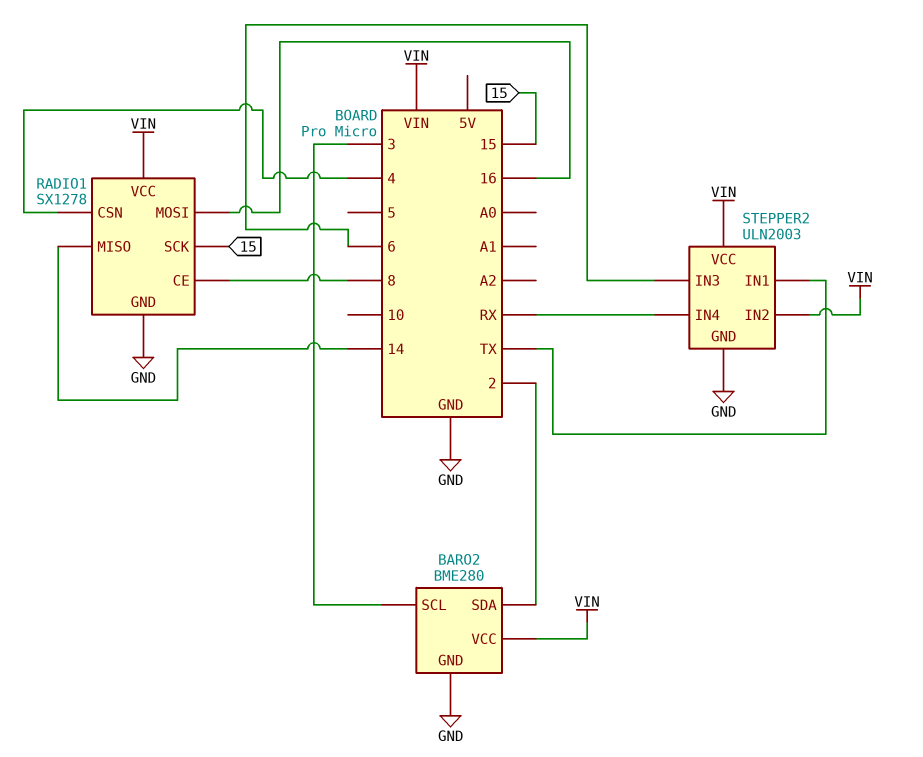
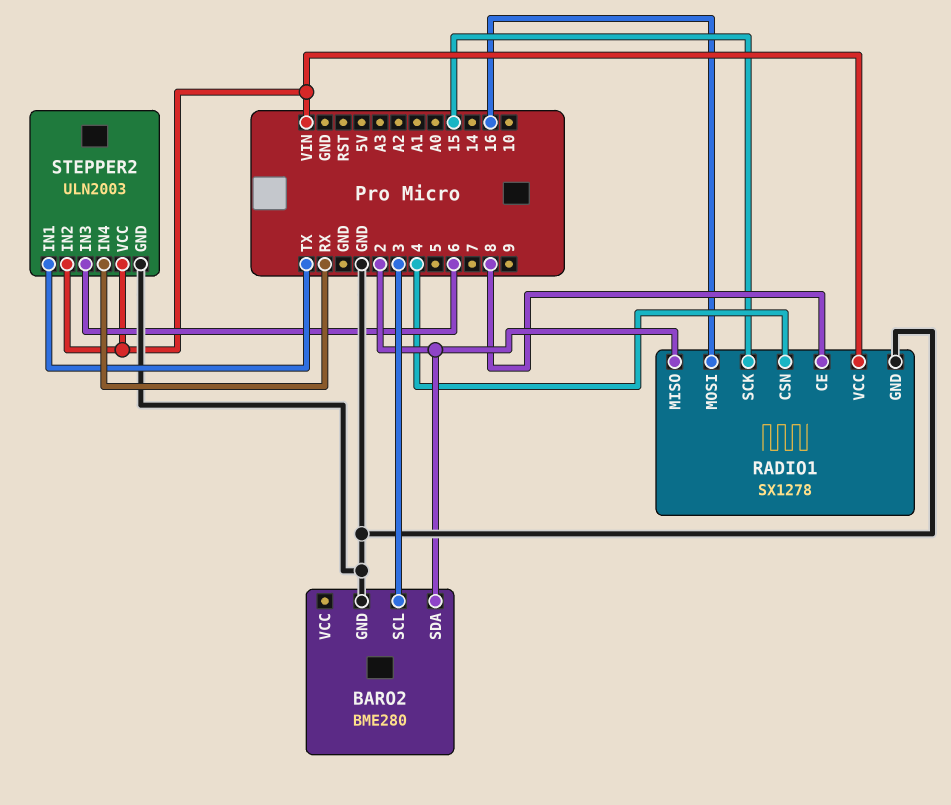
BARO2 pin VCC: VIN -> none
RADIO1 pin MISO: 14 -> 2

